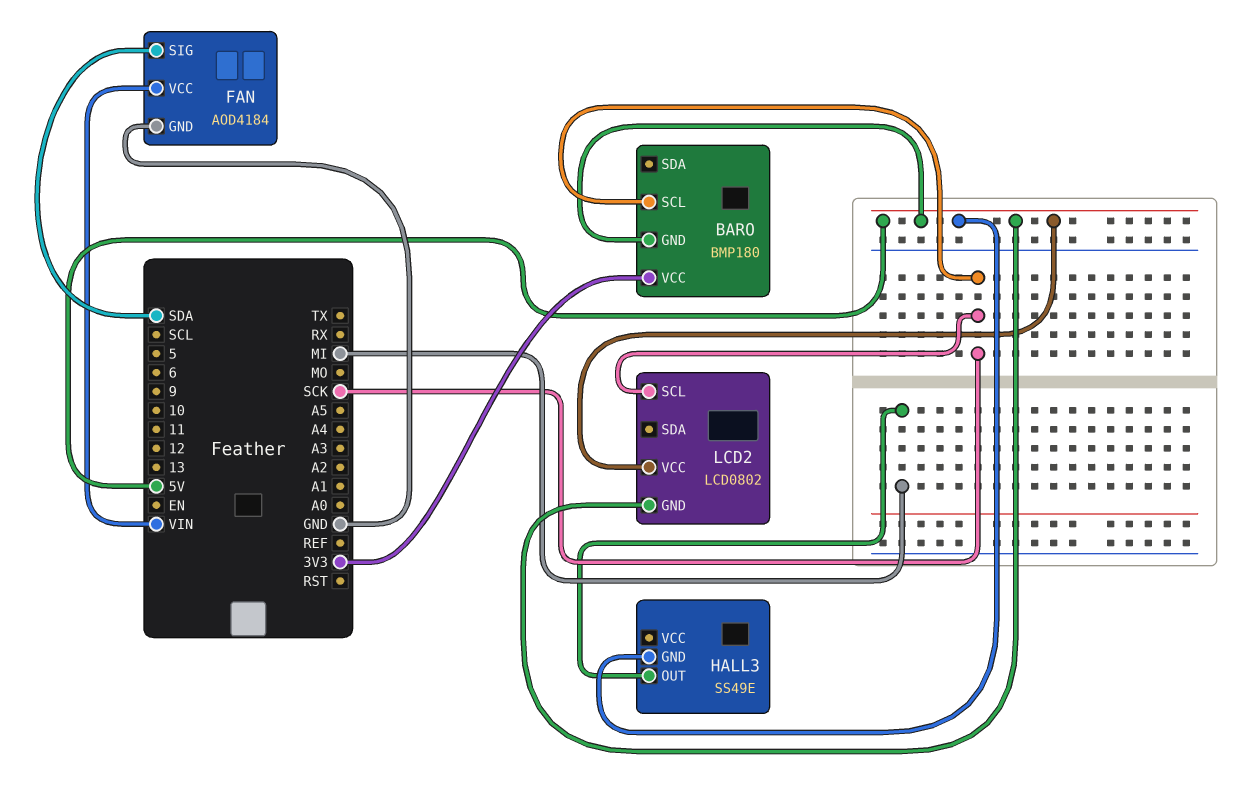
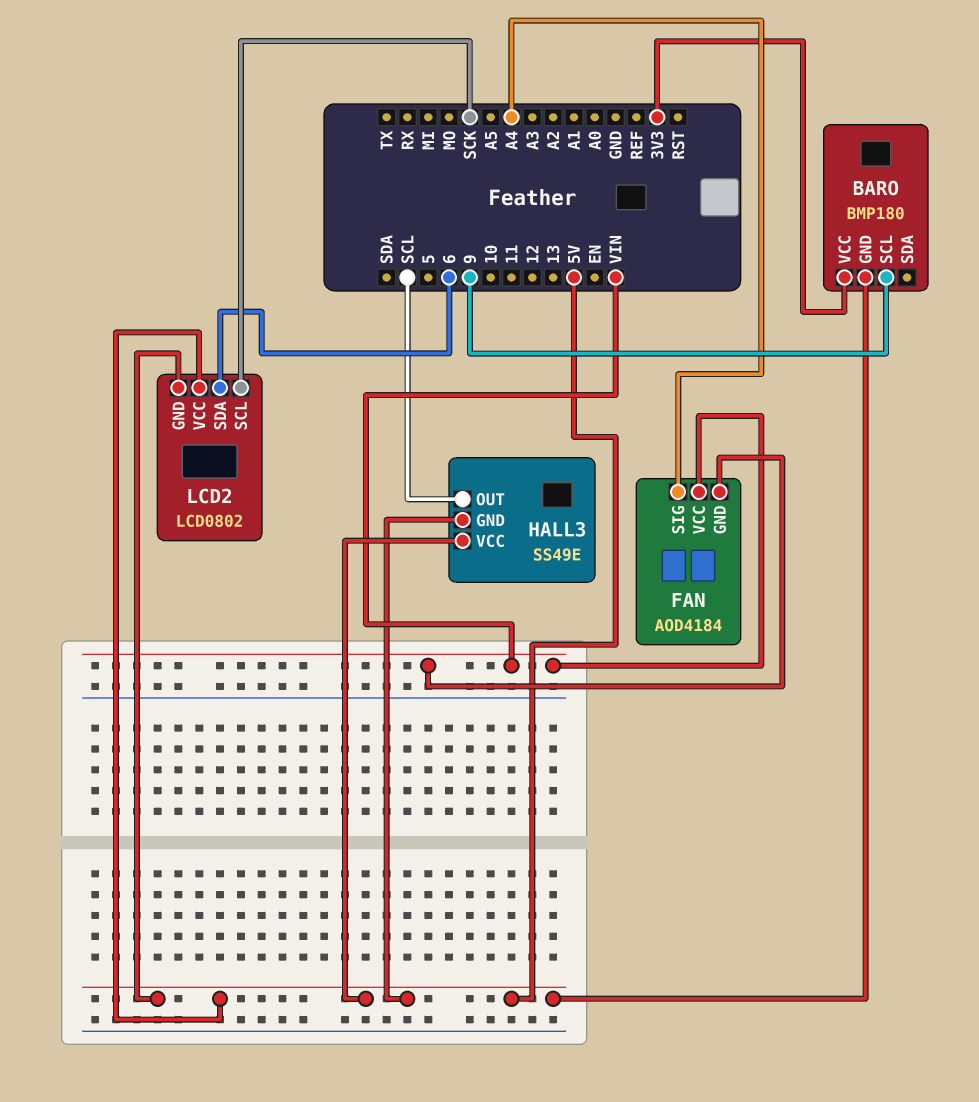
BARO pin SCL: SCK -> 9
FAN pin GND: GND -> VIN
FAN pin SIG: SDA -> A4
HALL3 pin OUT: MI -> SCL
HALL3 pin VCC: none -> 5V
LCD2 pin SDA: none -> 6

